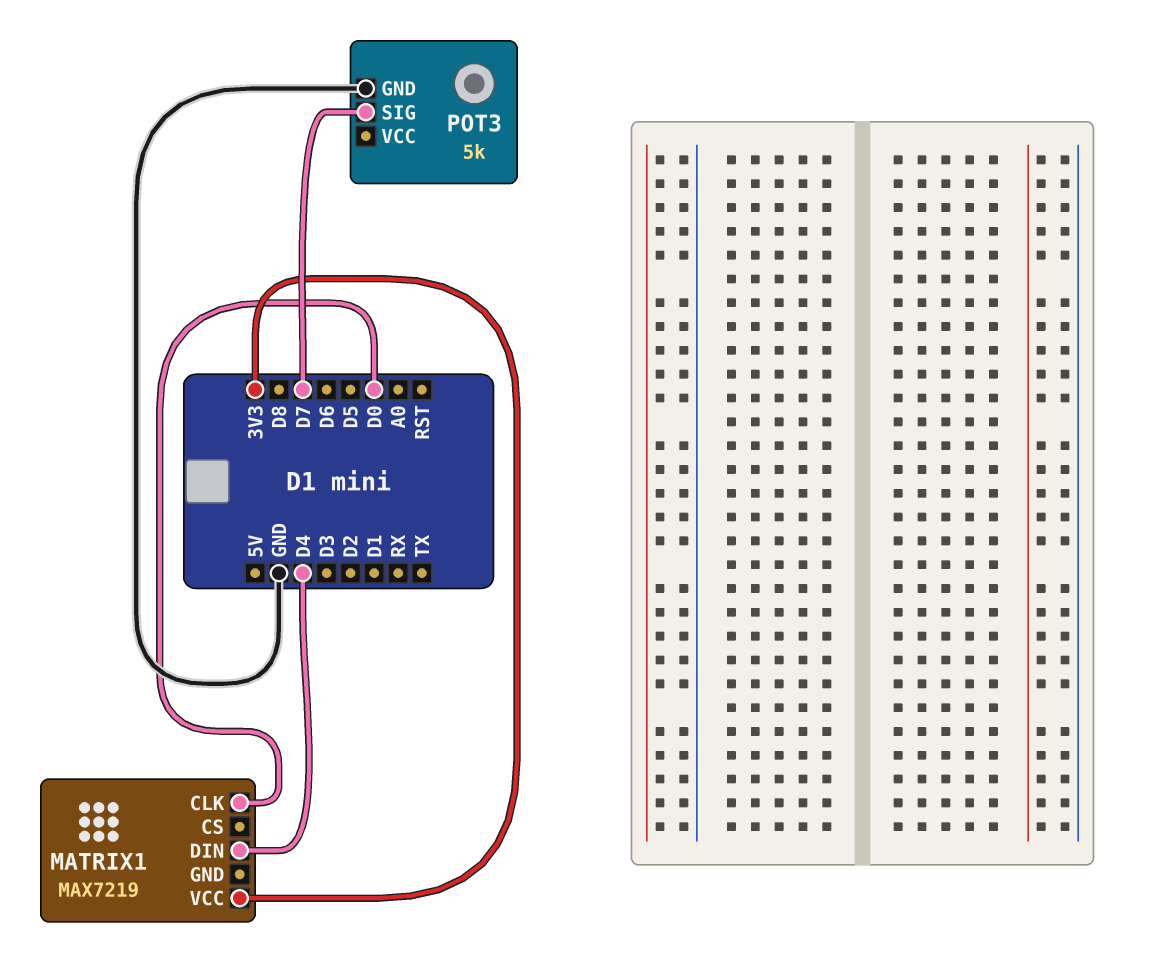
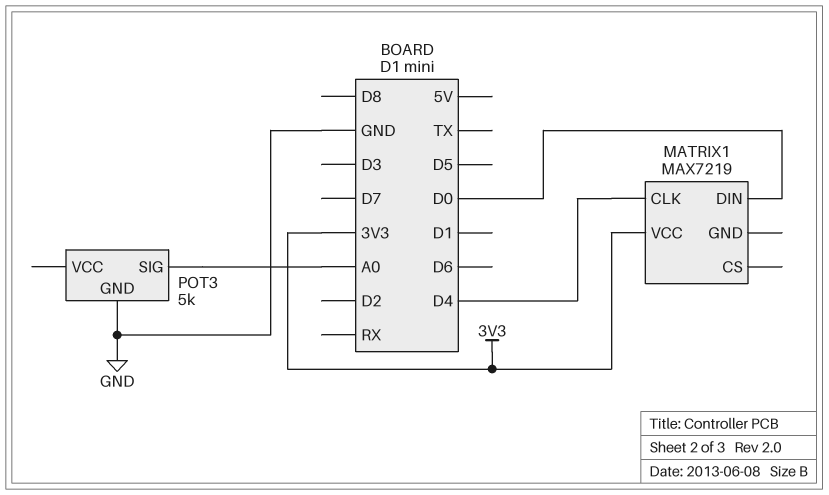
MATRIX1 pin CLK: D0 -> D4
MATRIX1 pin DIN: D4 -> D0
POT3 pin SIG: D7 -> A0

